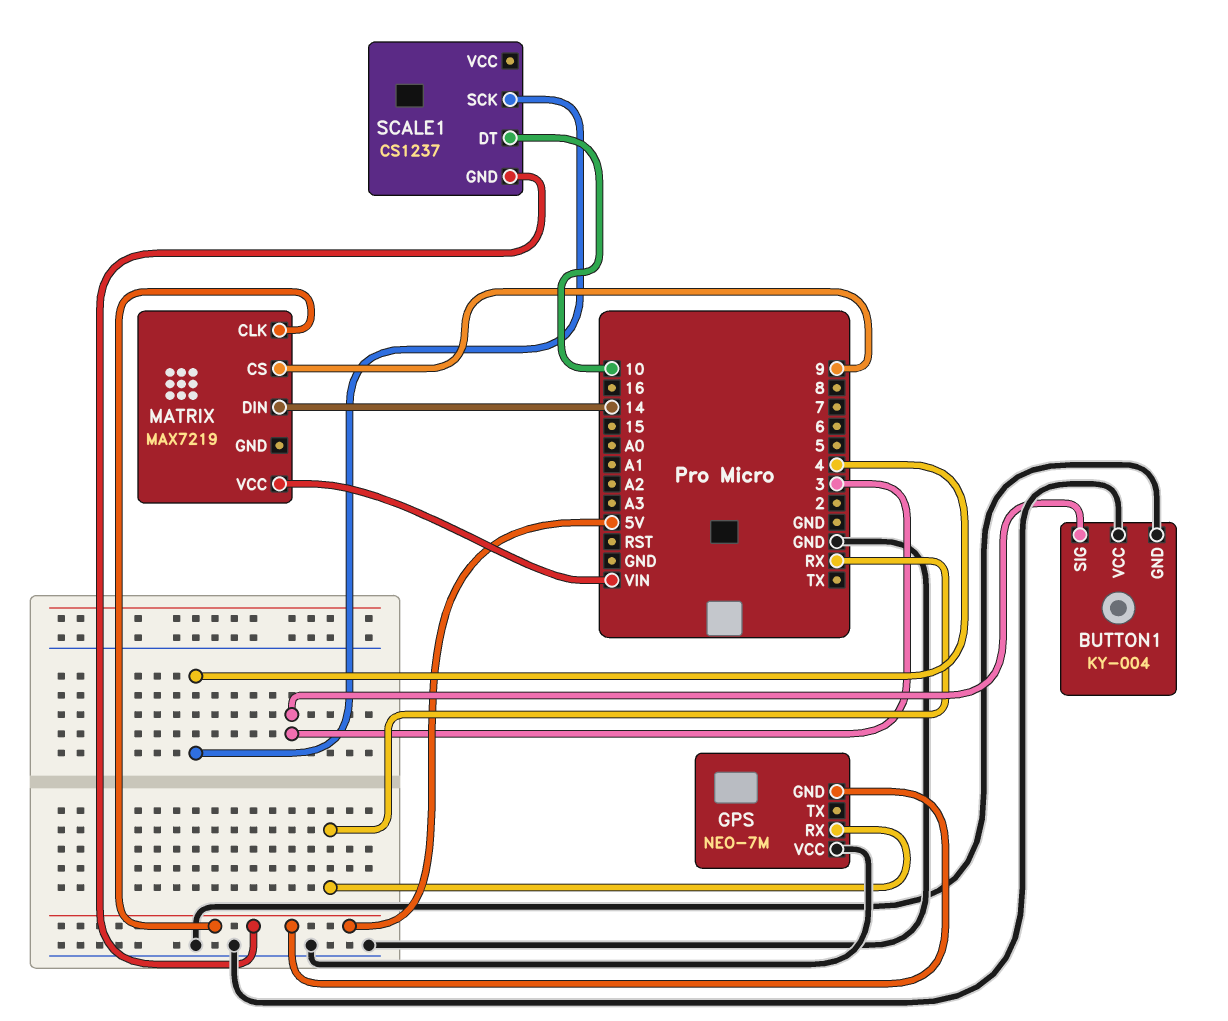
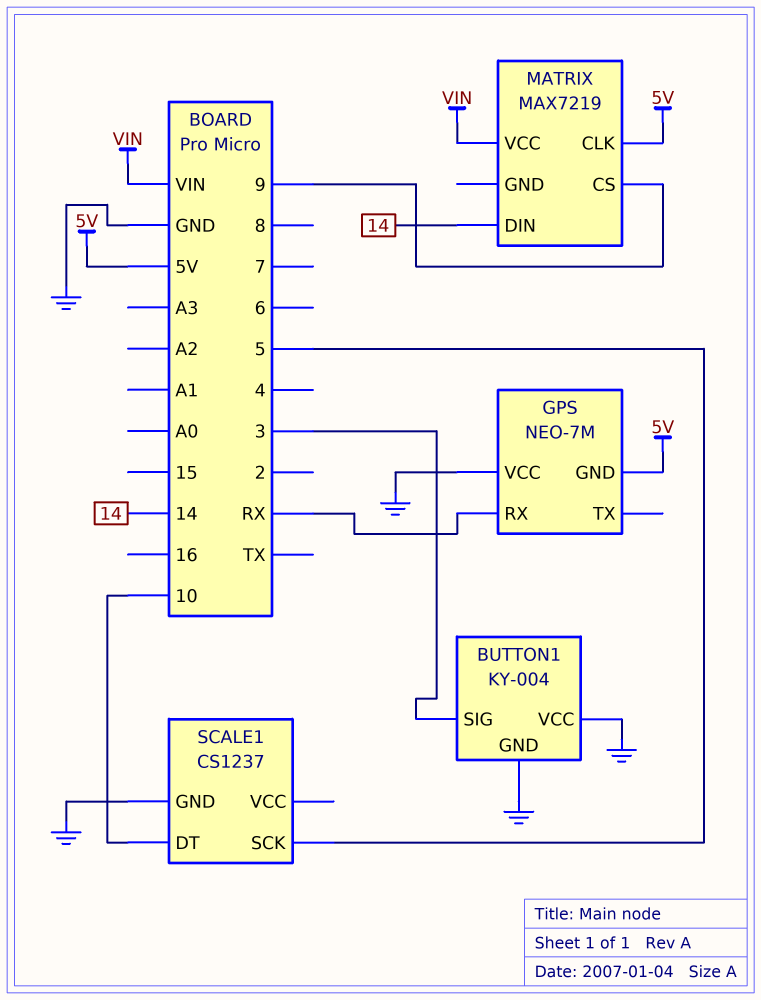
SCALE1 pin GND: 5V -> GND
SCALE1 pin SCK: 4 -> 5

